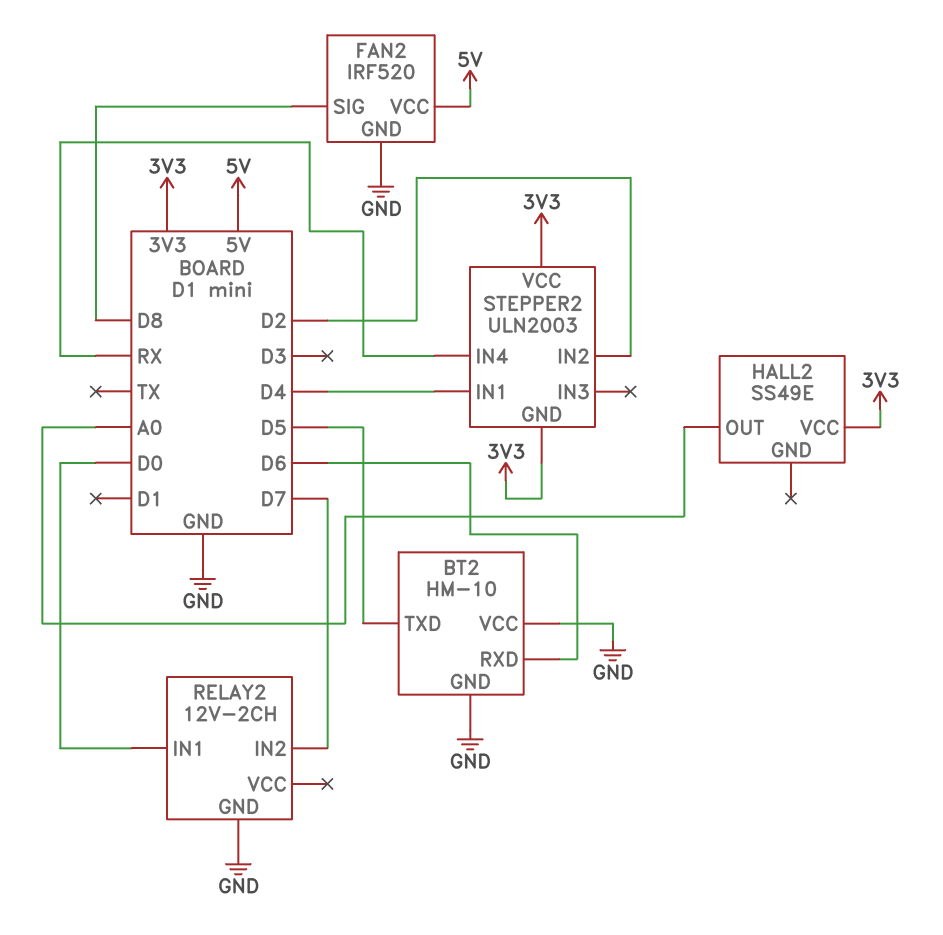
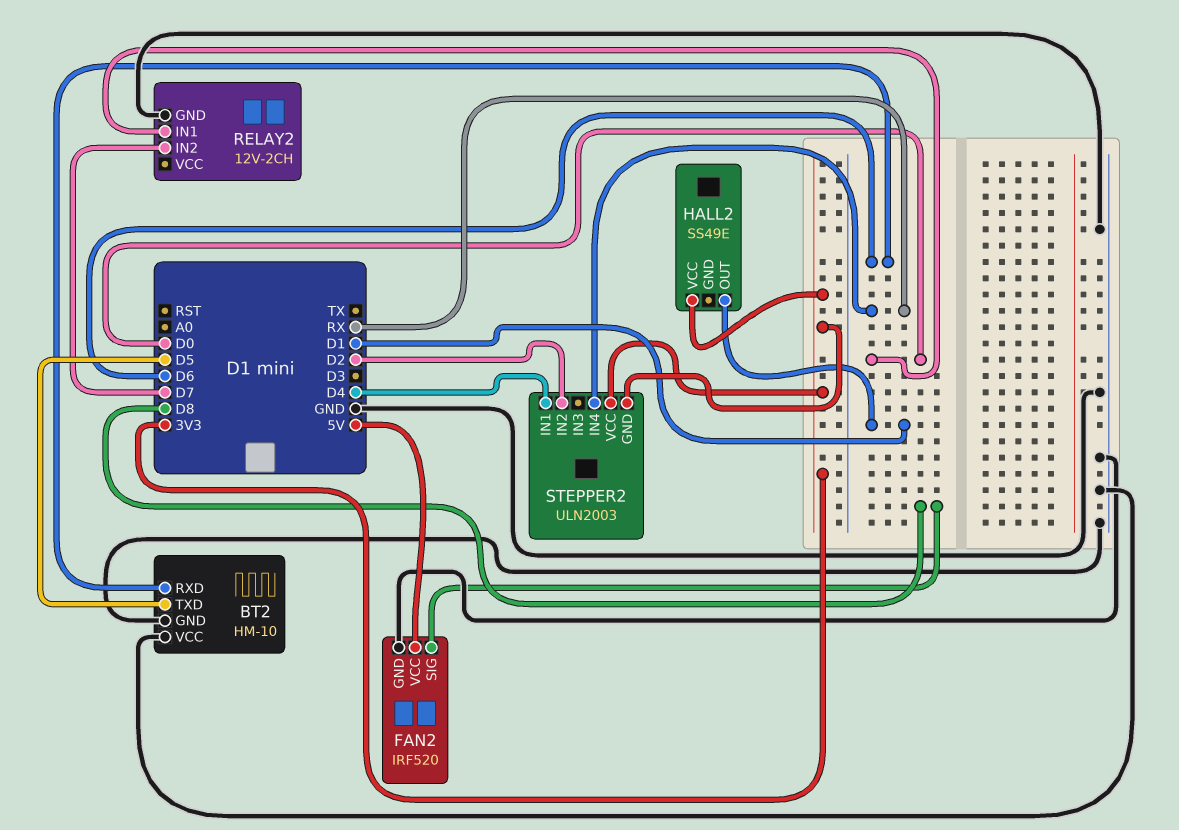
HALL2 pin OUT: A0 -> D1

